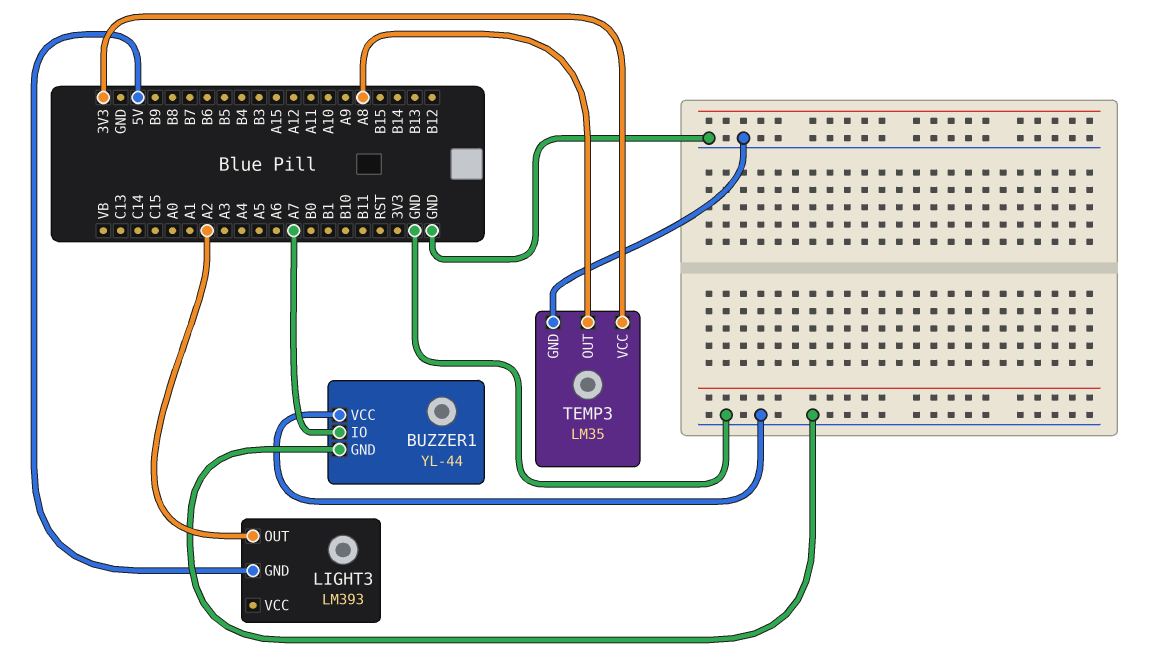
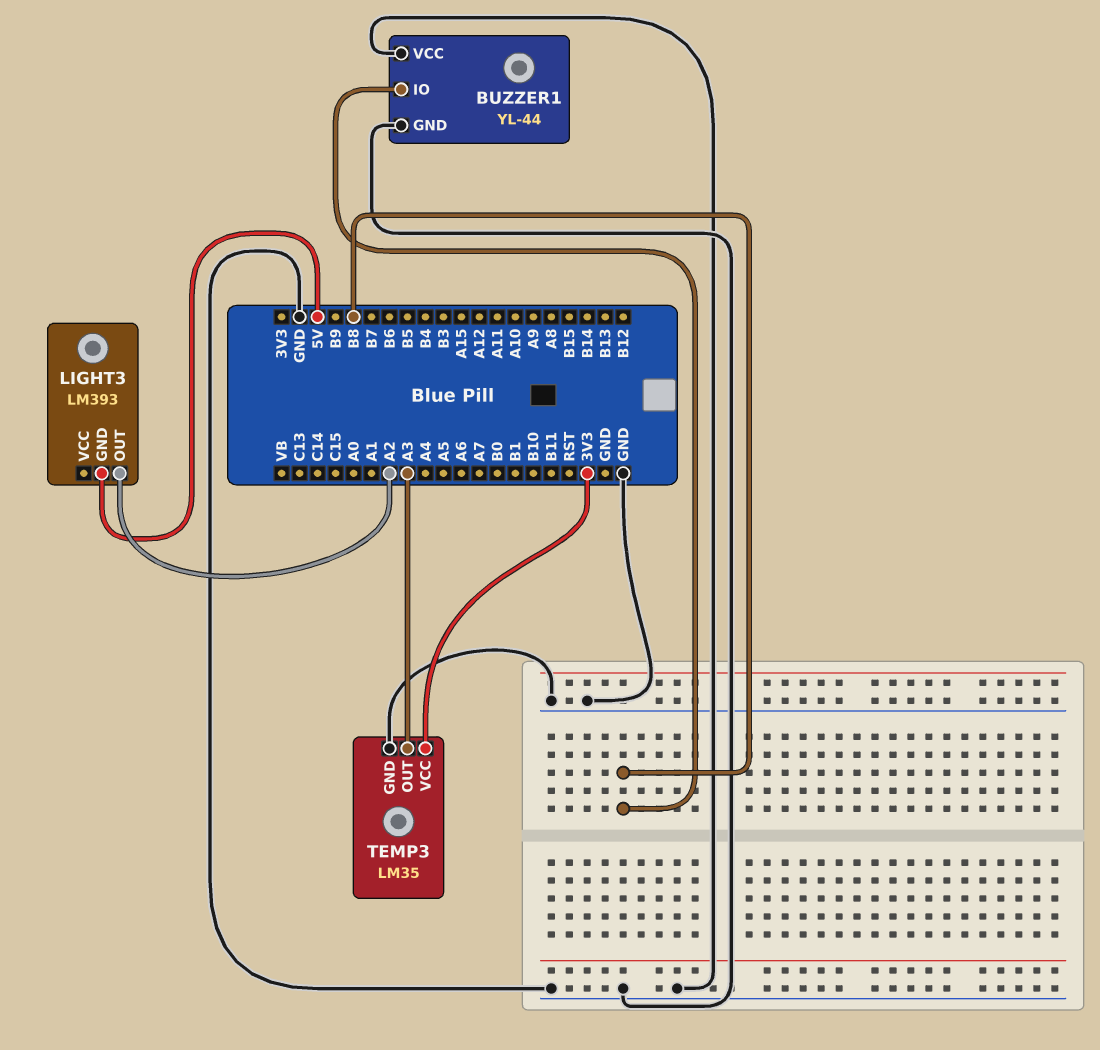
BUZZER1 pin IO: A7 -> B8
TEMP3 pin OUT: A8 -> A3

